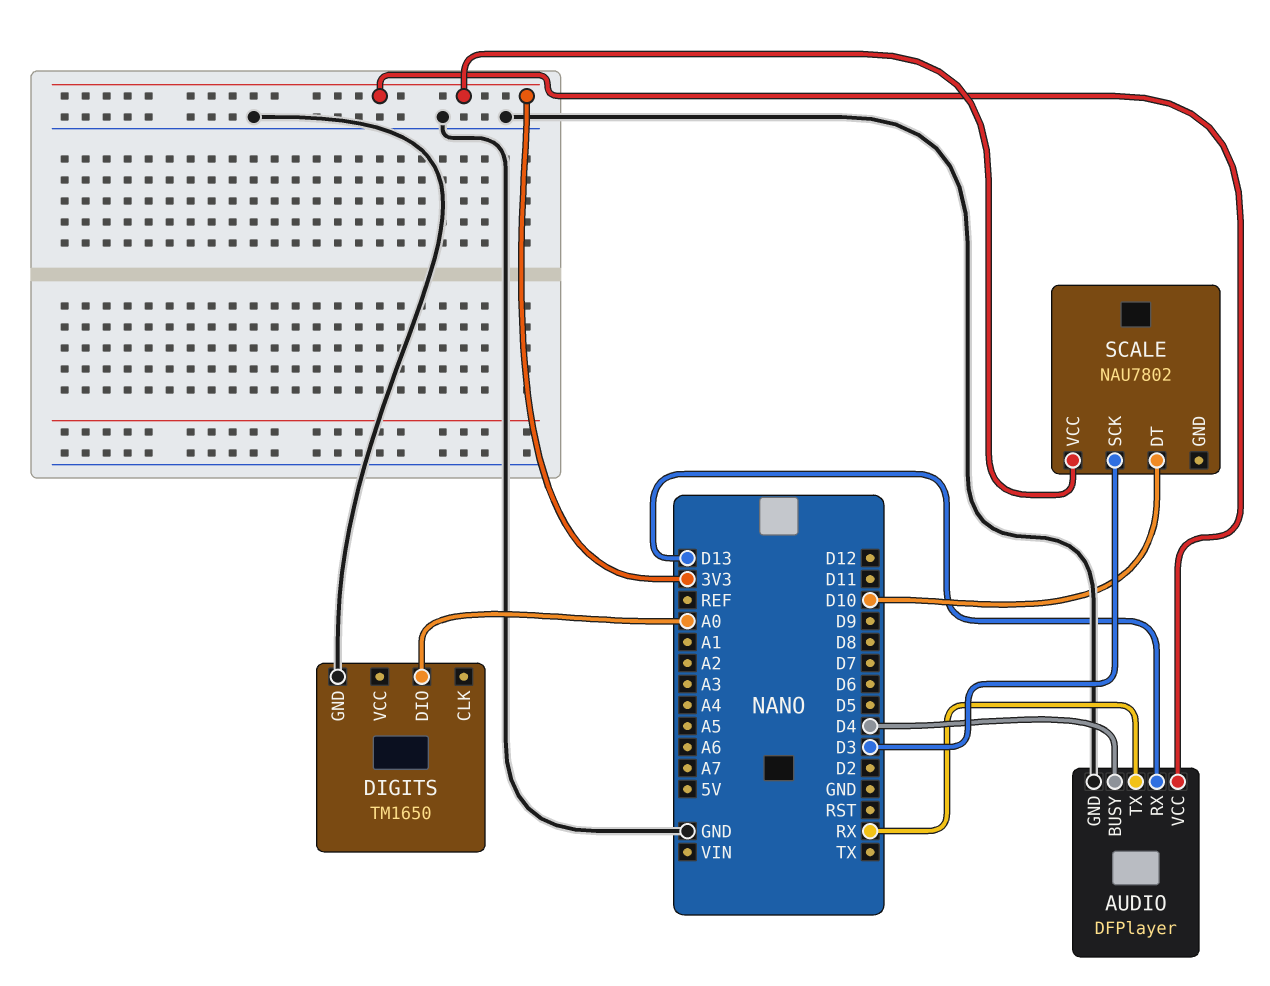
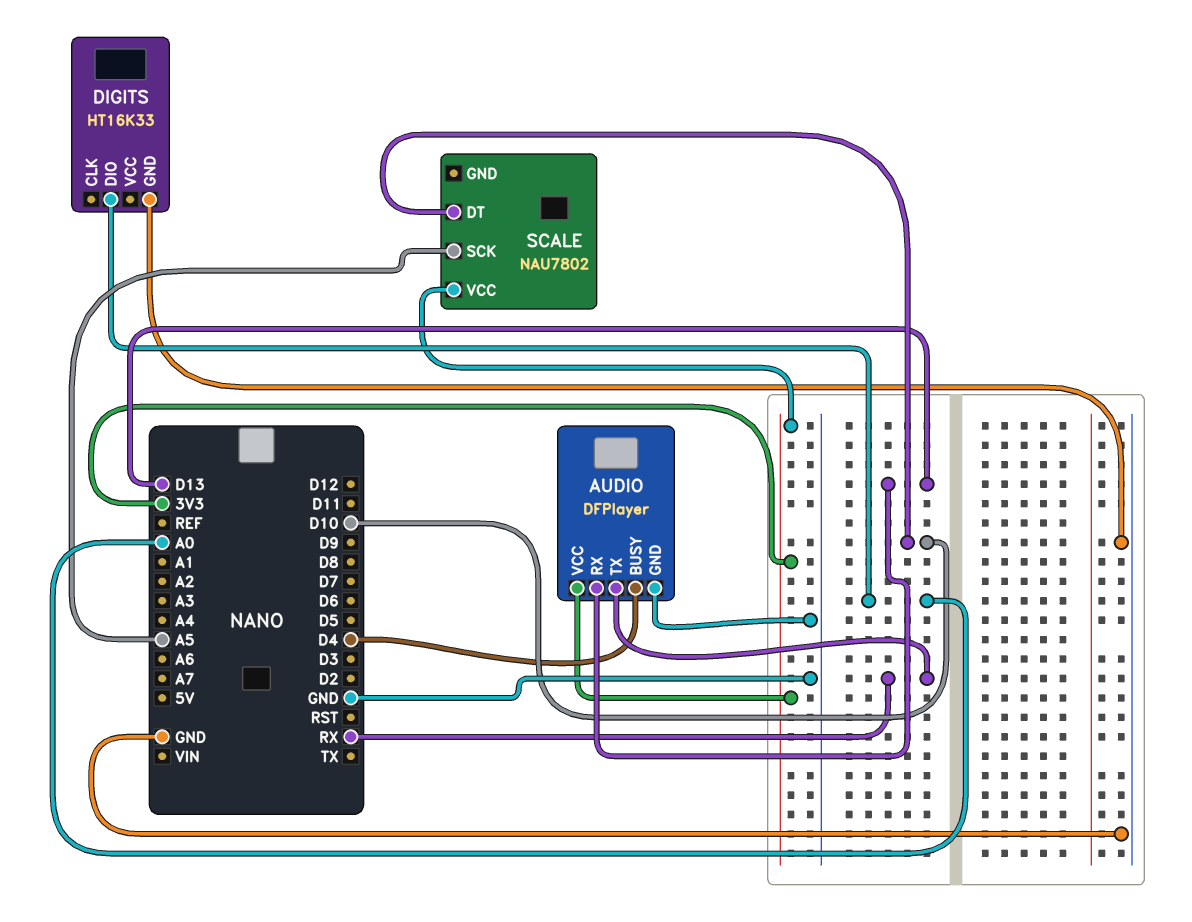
DIGITS: TM1650 -> HT16K33
SCALE pin SCK: D3 -> A5

